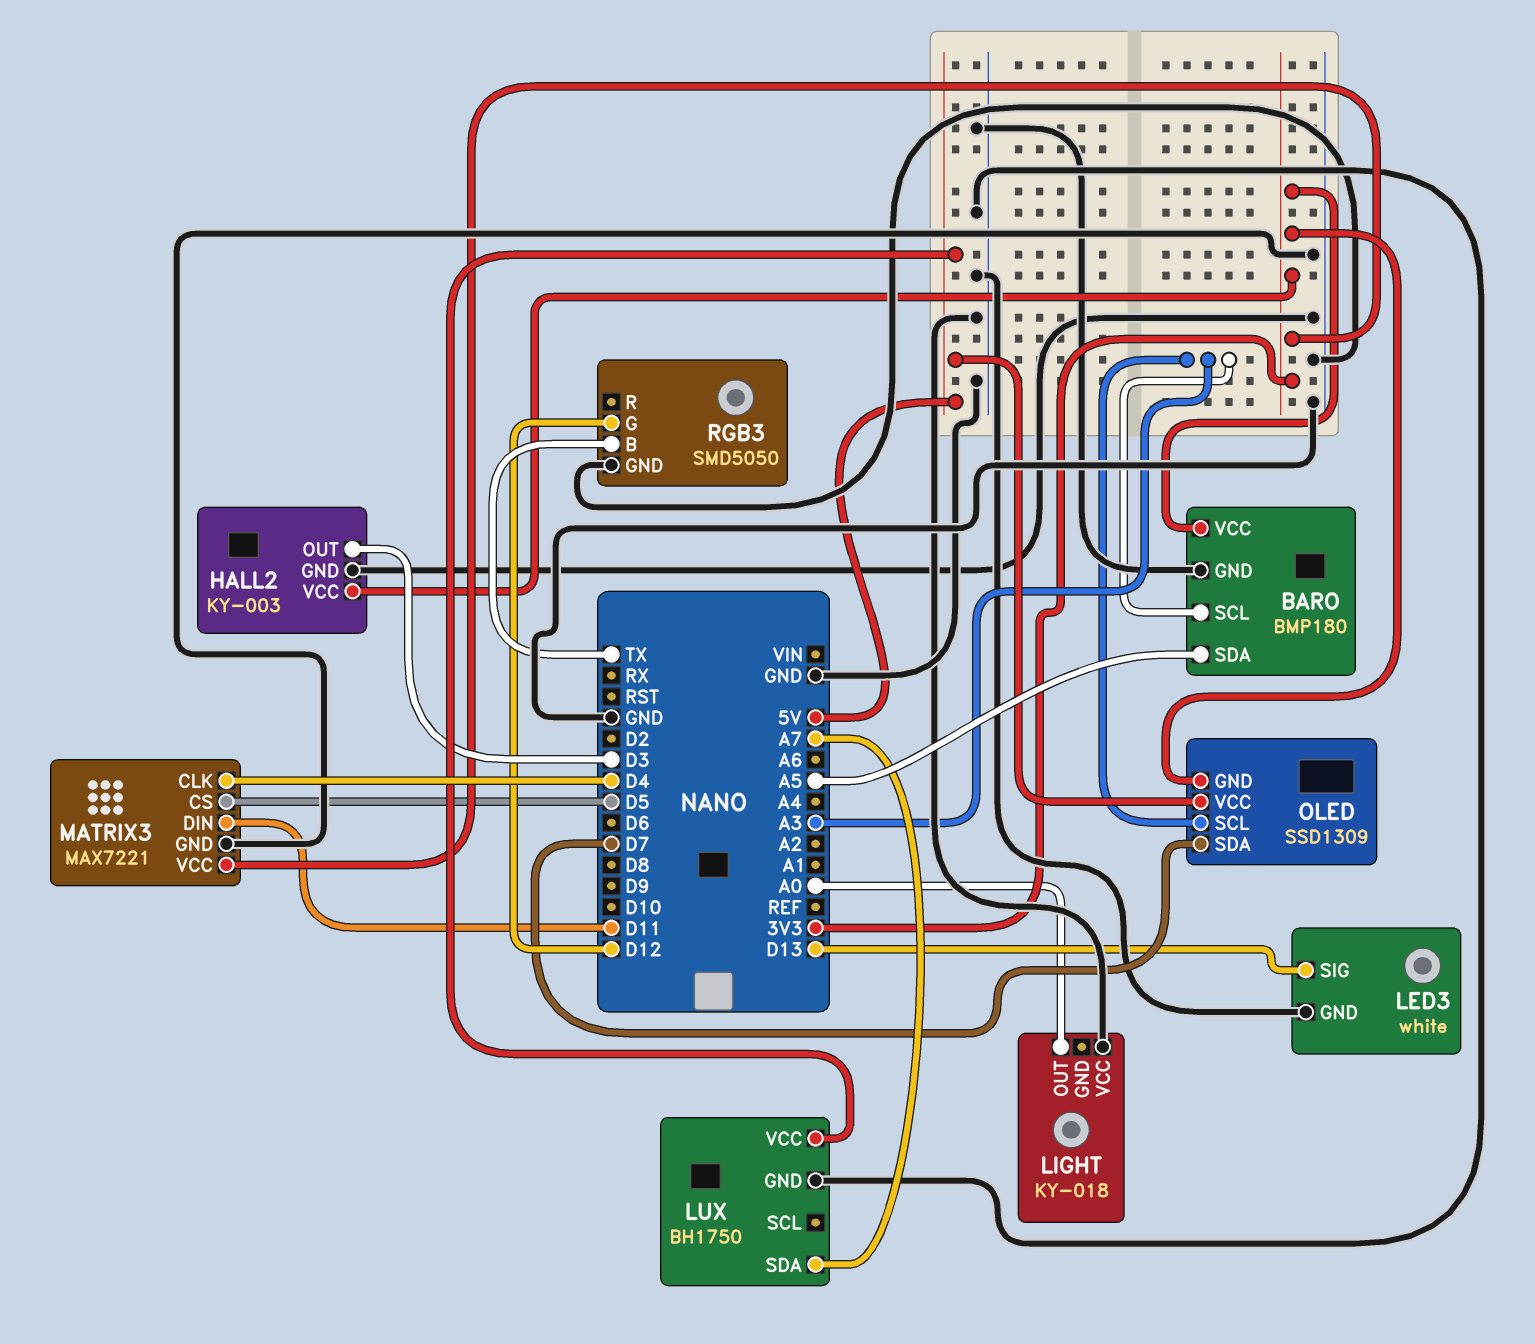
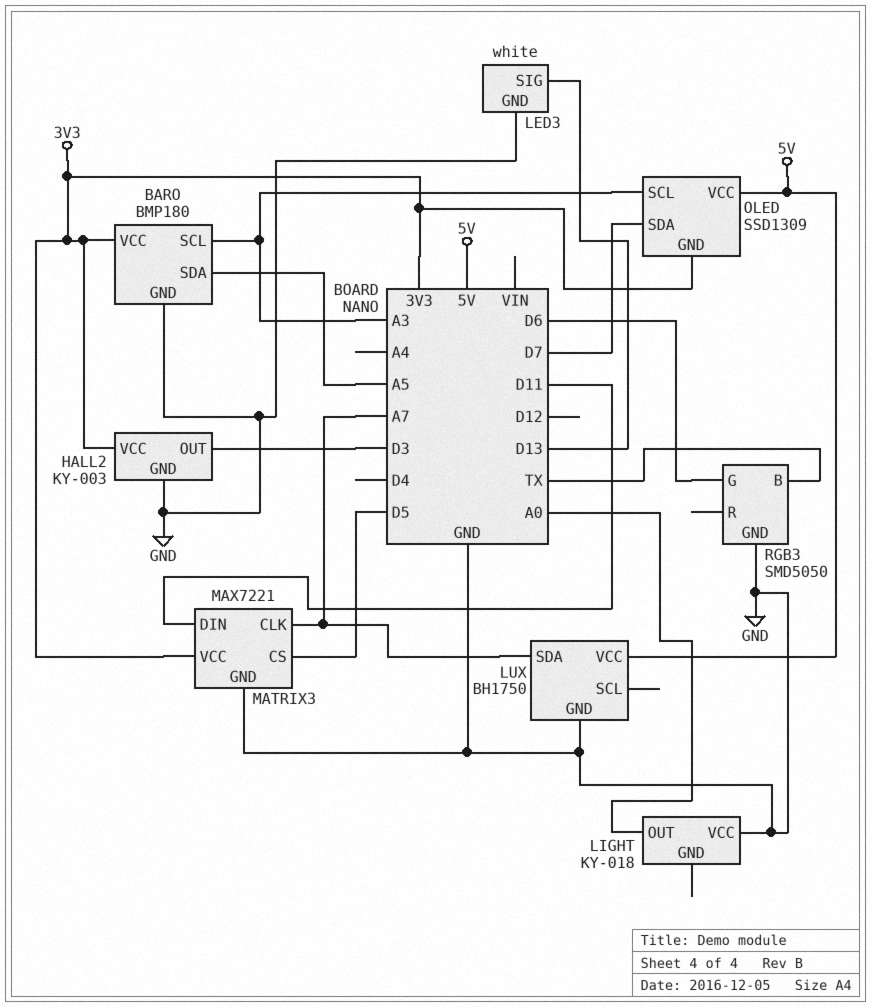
MATRIX3 pin CLK: D4 -> A7
RGB3 pin G: D12 -> D6

